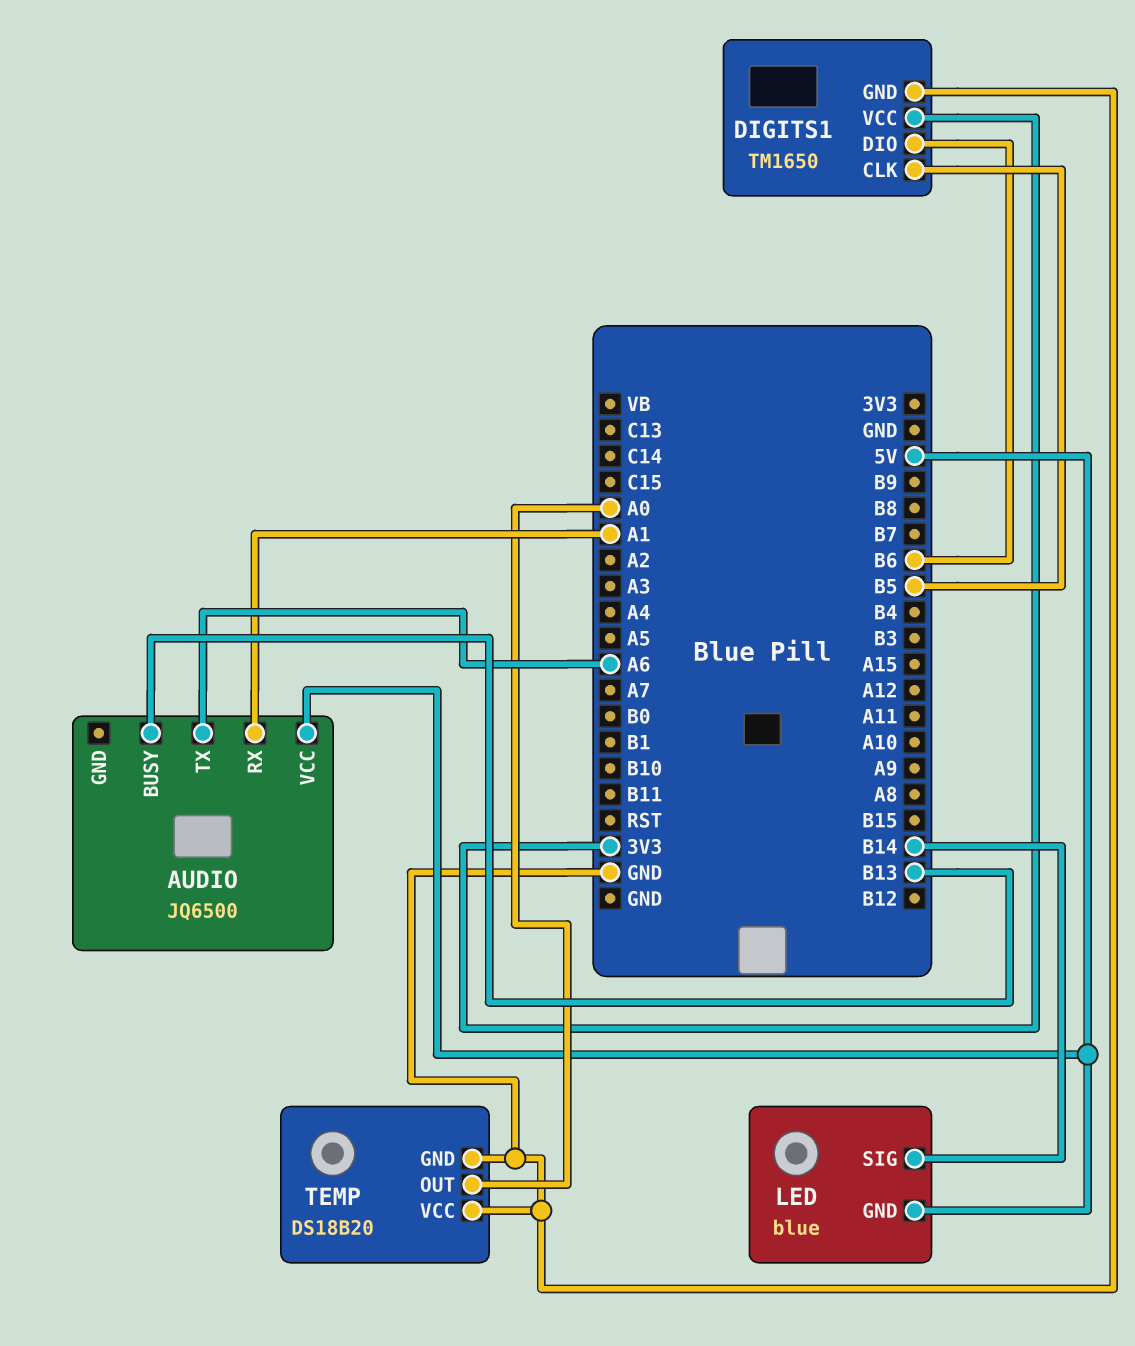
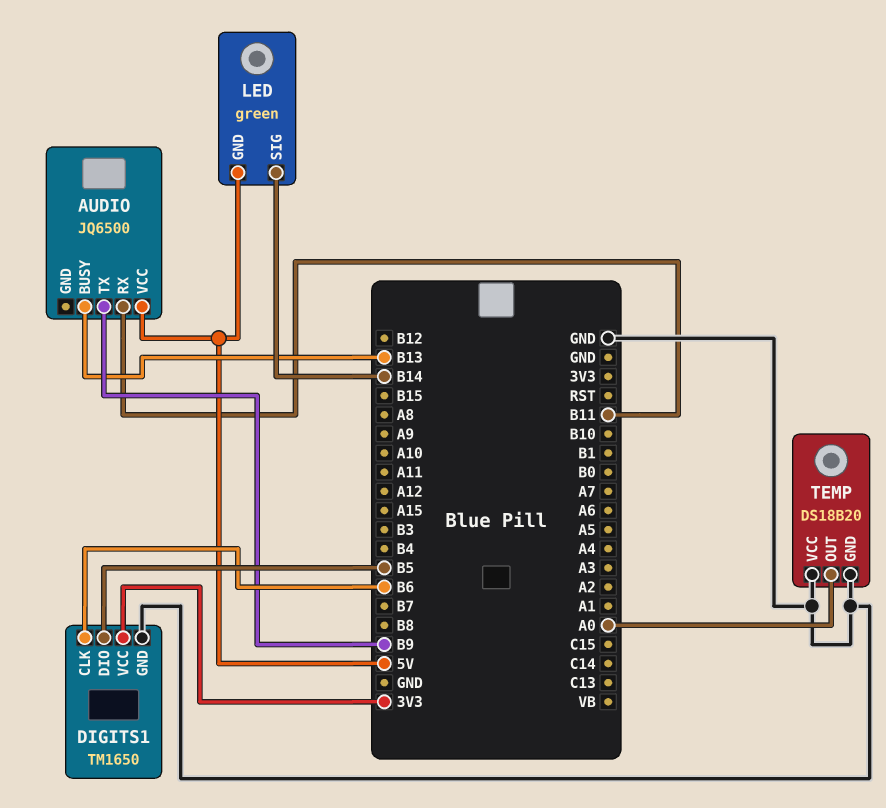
AUDIO pin RX: A1 -> B11
AUDIO pin TX: A6 -> B9
DIGITS1 pin CLK: B5 -> B6
DIGITS1 pin DIO: B6 -> B5
LED: blue -> green

